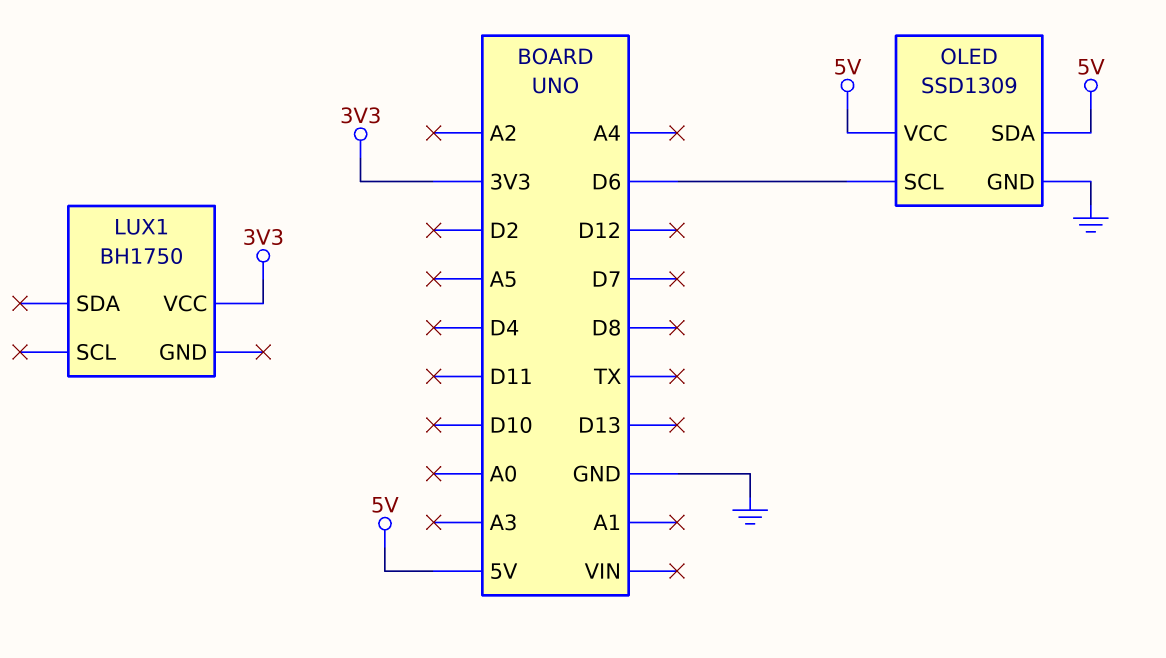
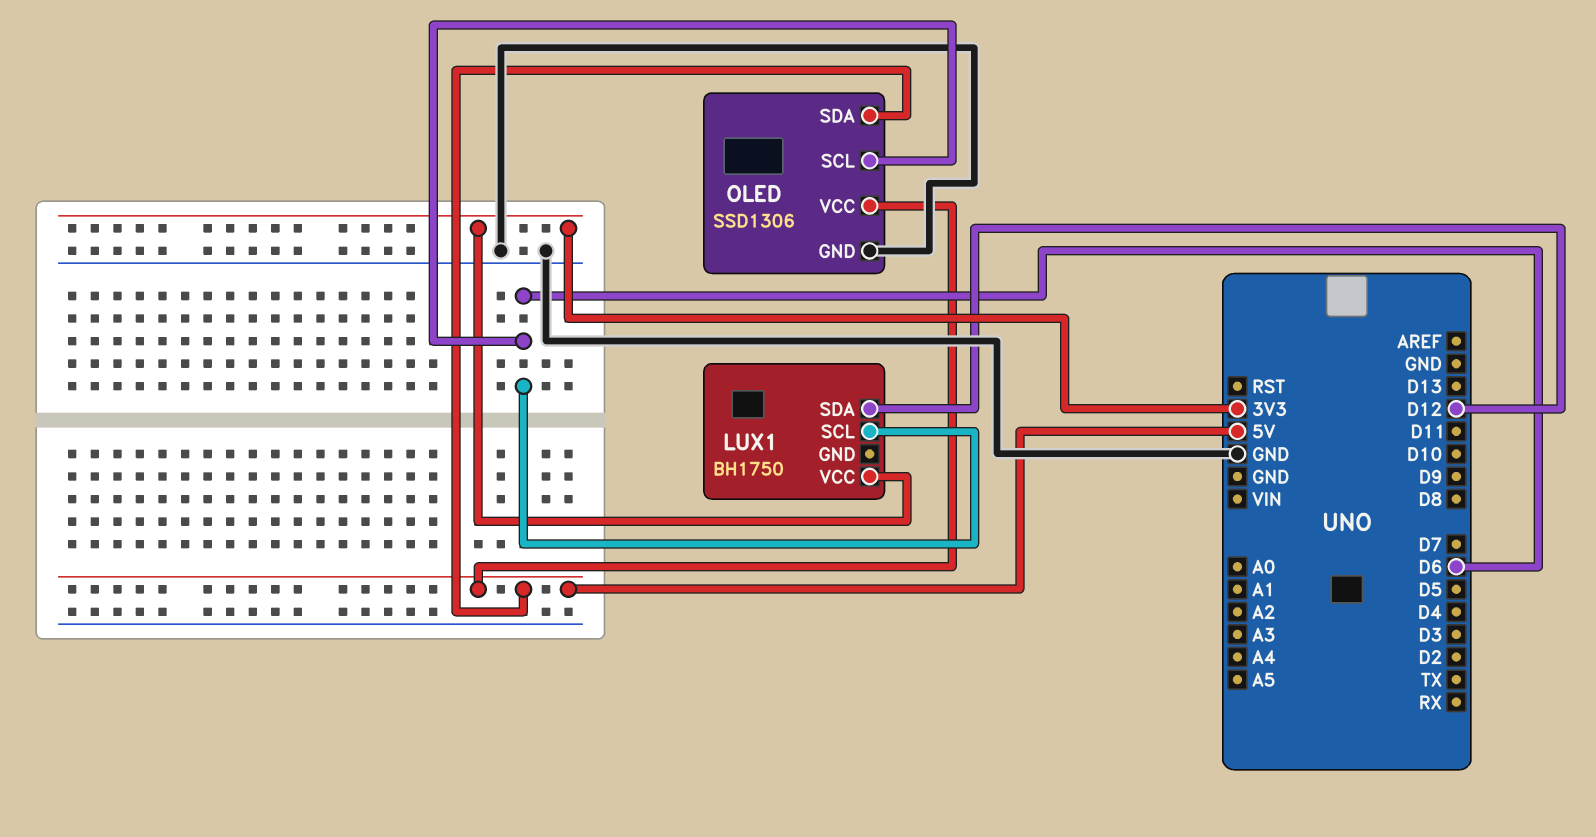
LUX1 pin SCL: none -> D6
LUX1 pin SDA: none -> D12
OLED: SSD1309 -> SSD1306

